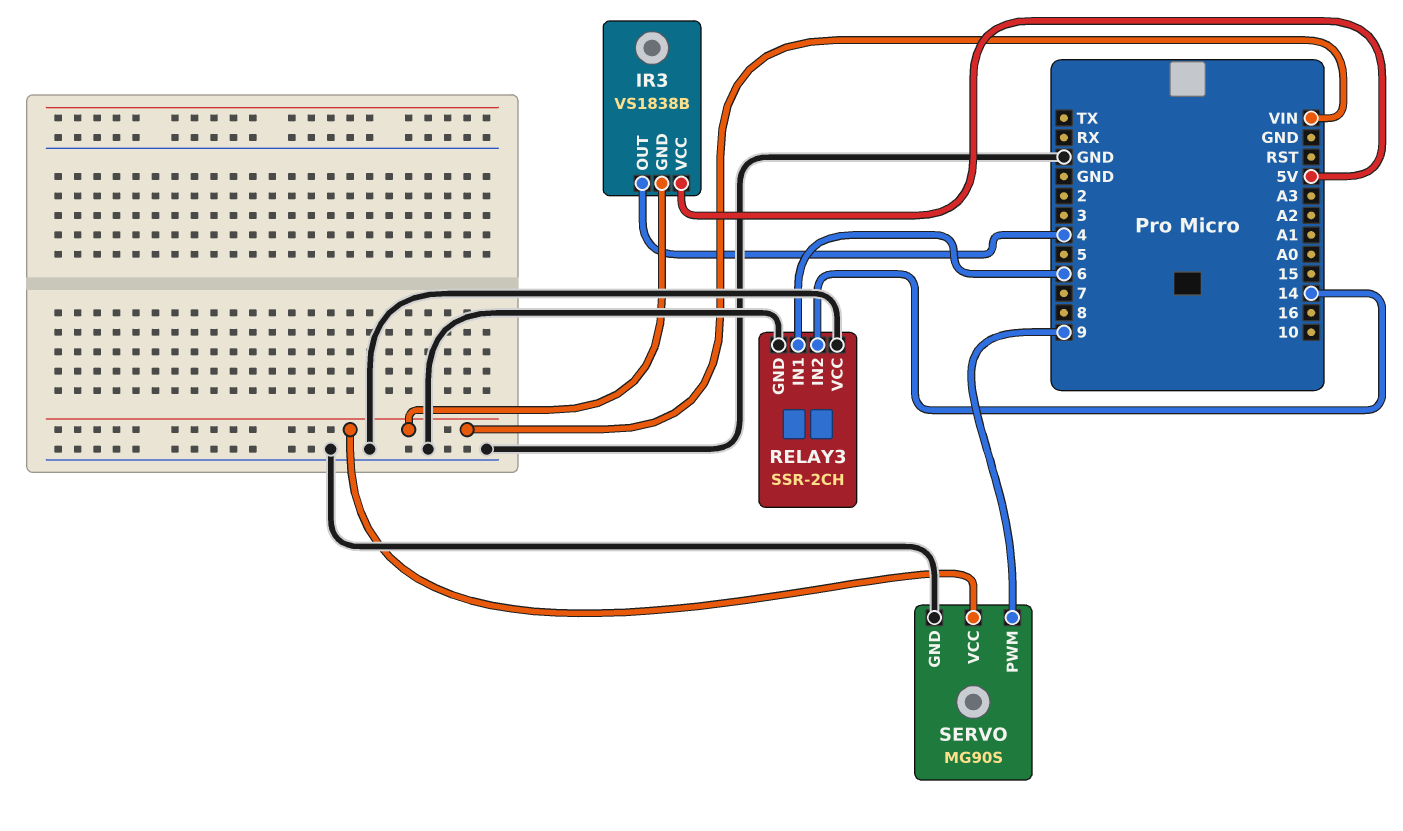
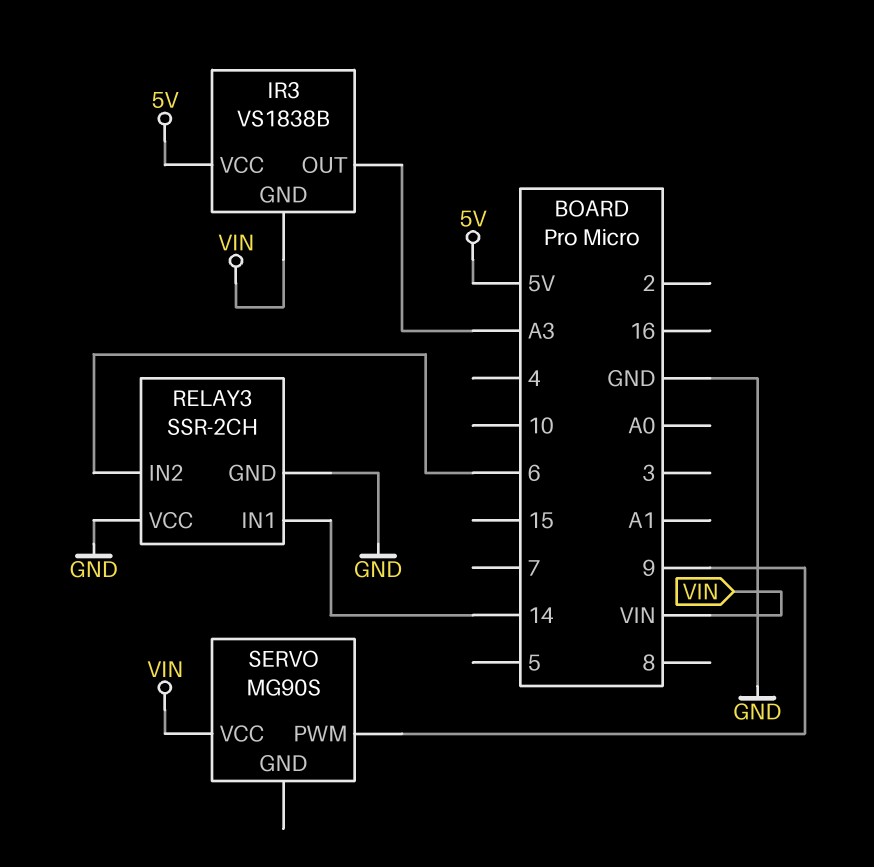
IR3 pin OUT: 4 -> A3
RELAY3 pin IN1: 6 -> 14
RELAY3 pin IN2: 14 -> 6
SERVO pin GND: GND -> none

